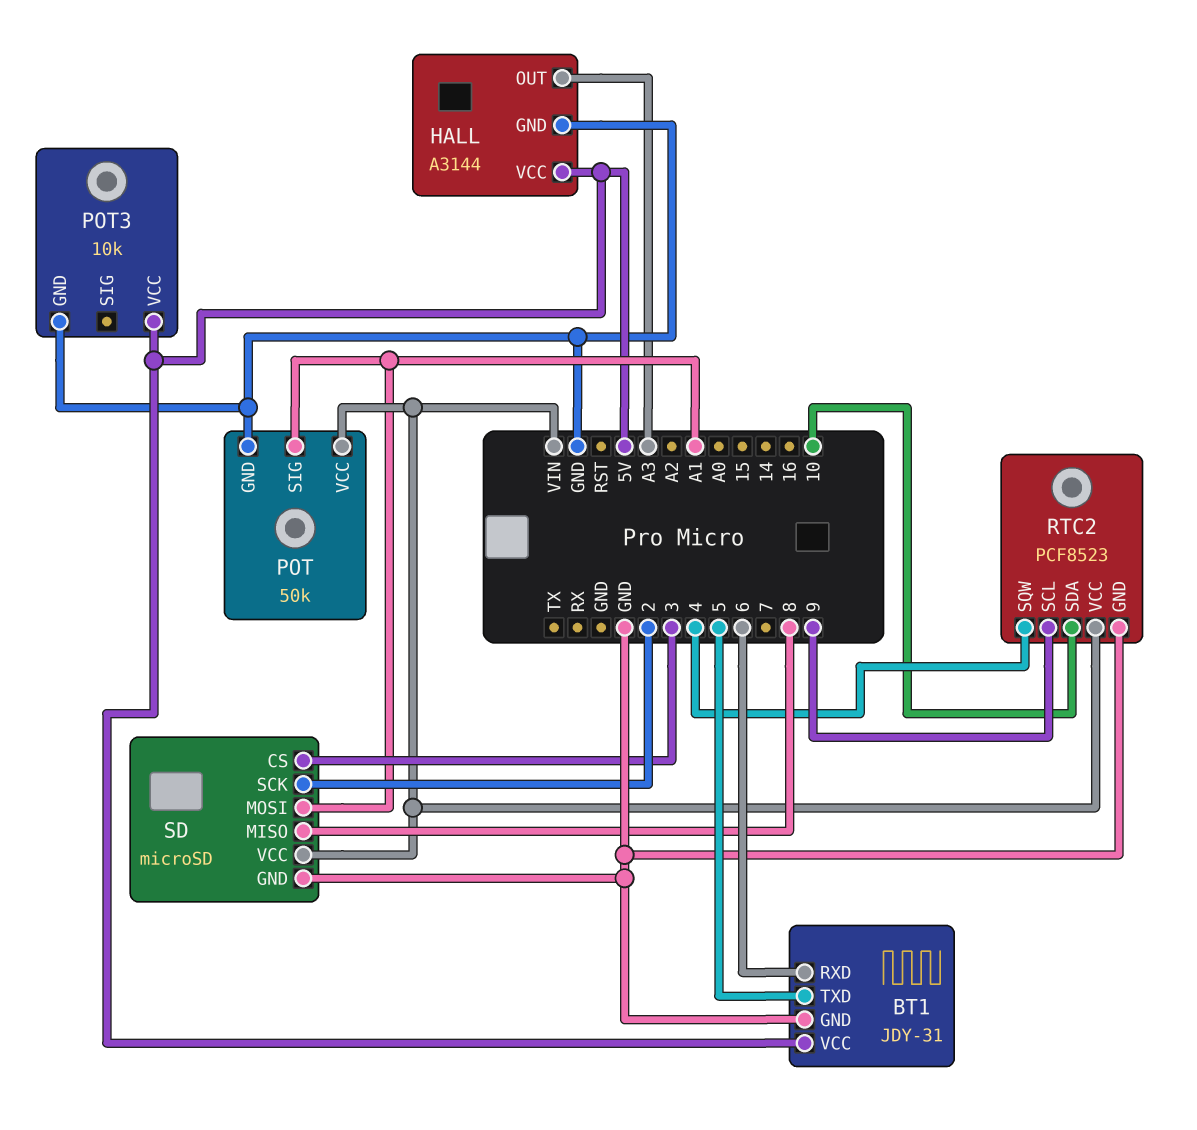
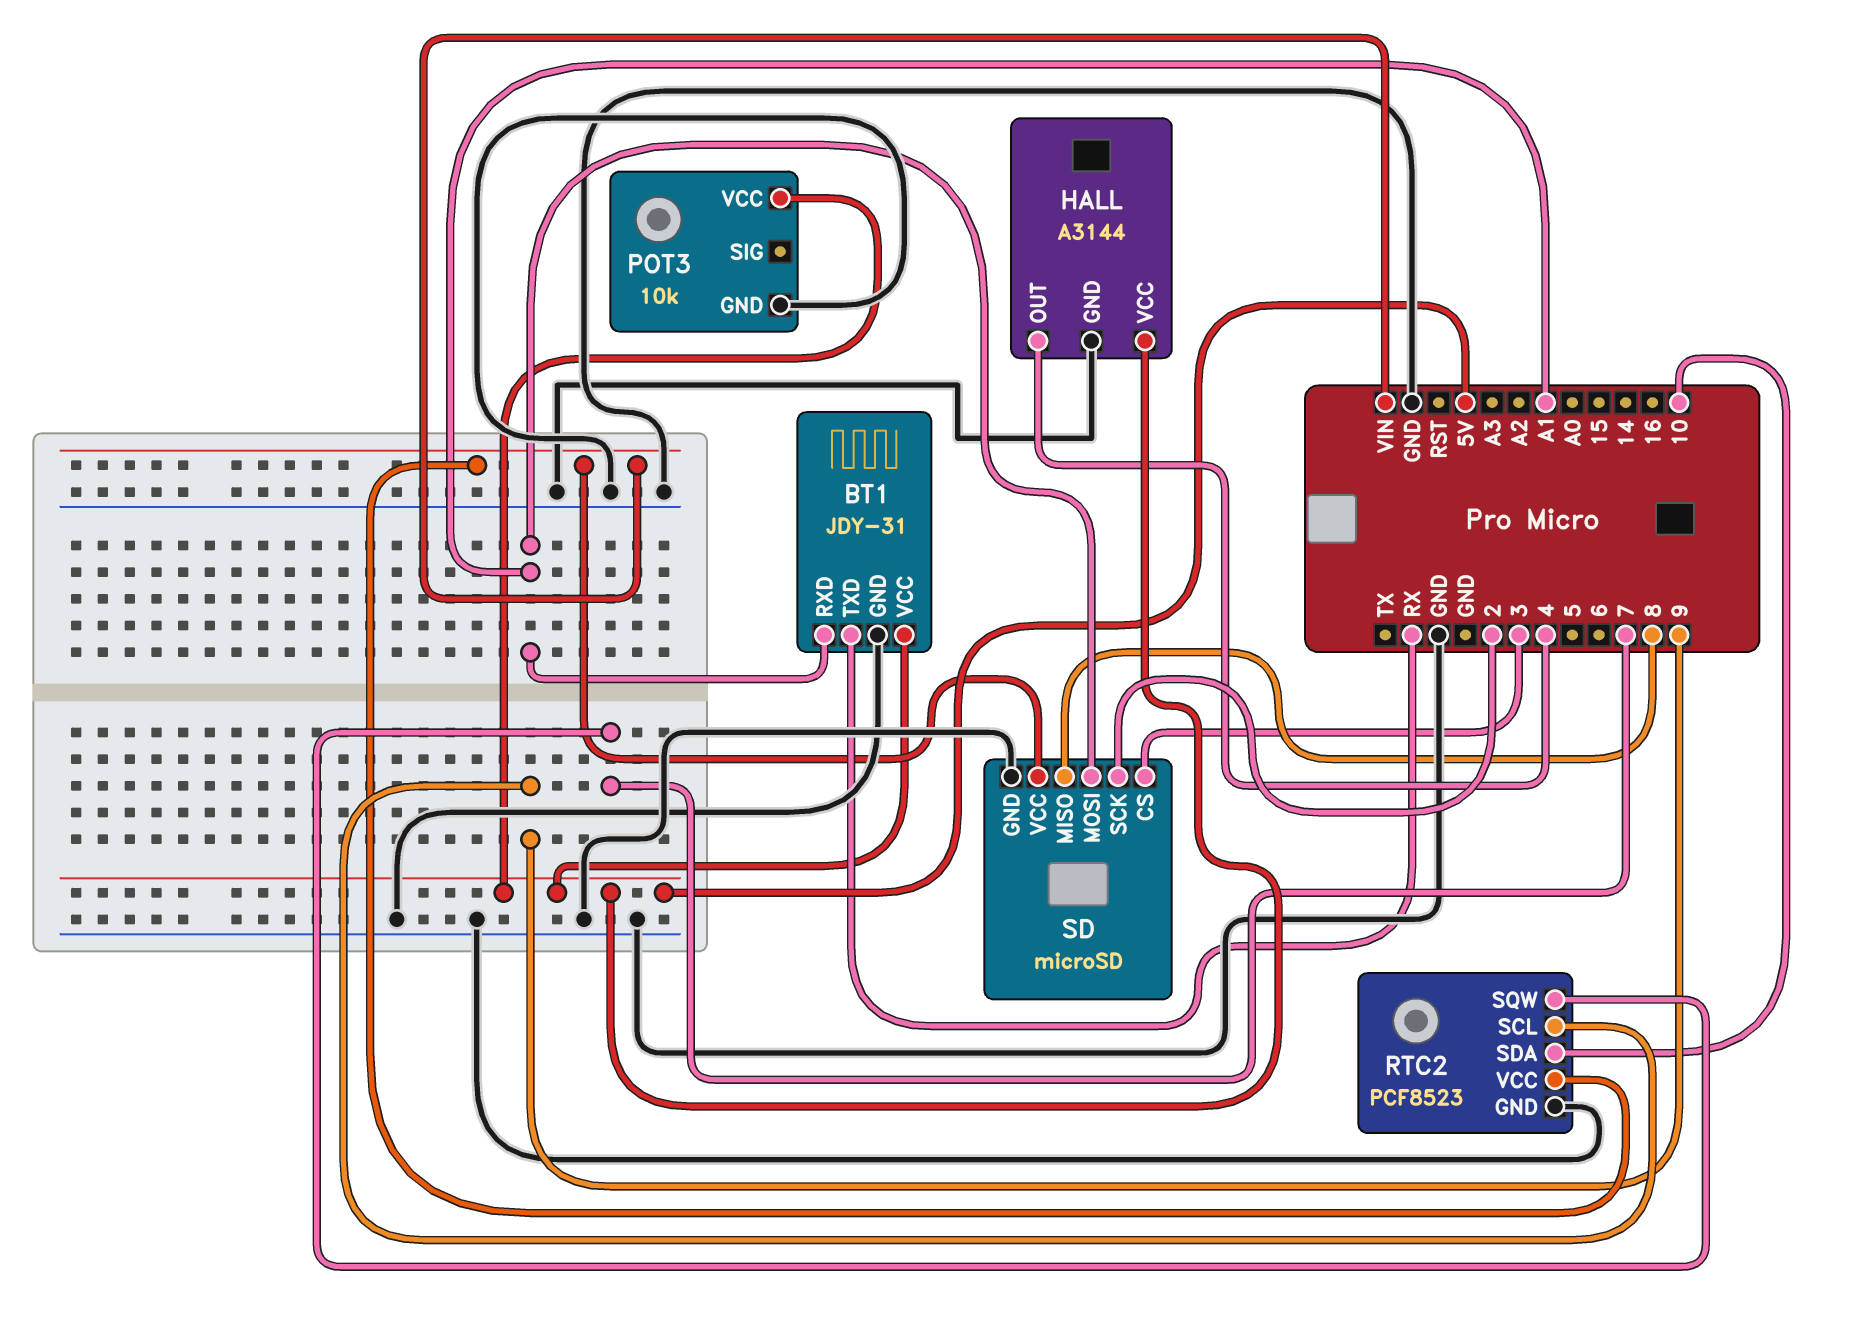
BT1 pin RXD: 6 -> A1
BT1 pin TXD: 5 -> RX
HALL pin OUT: A3 -> 4
POT: 50k -> none
POT pin GND: GND -> none
POT pin SIG: A1 -> none
POT pin VCC: VIN -> none
RTC2 pin SQW: 4 -> 7

